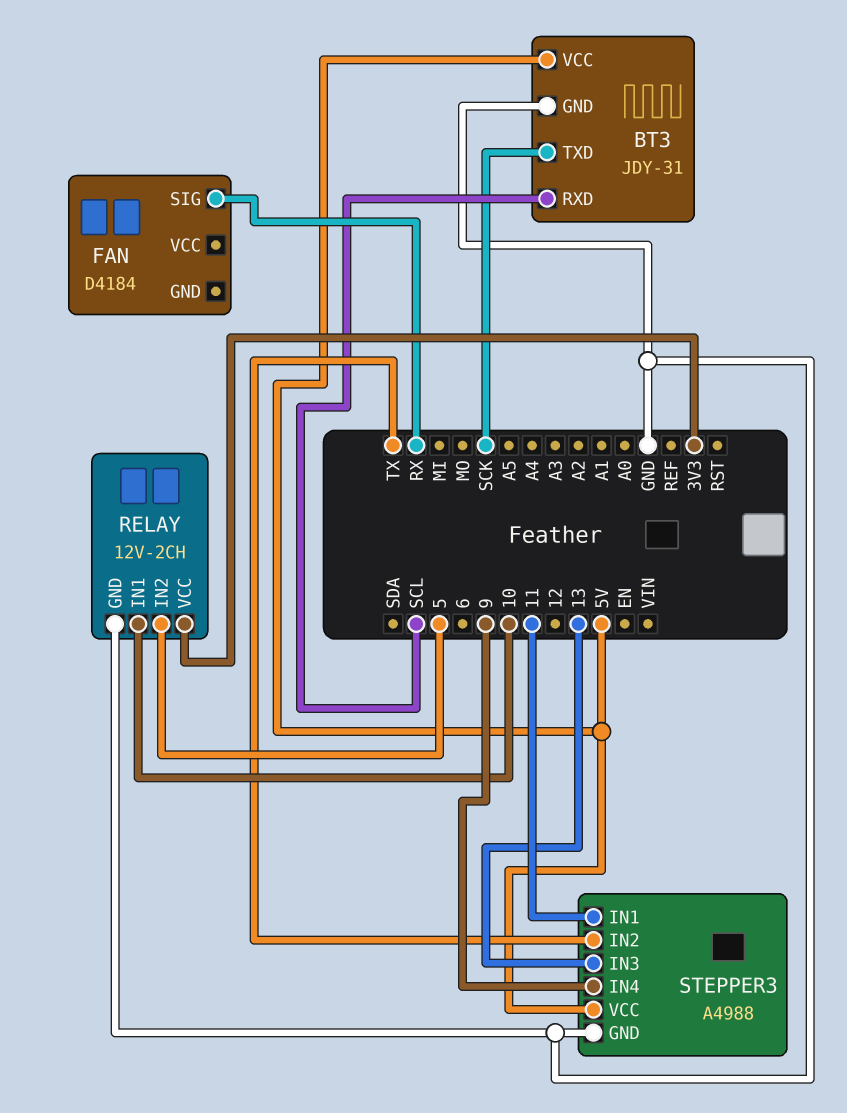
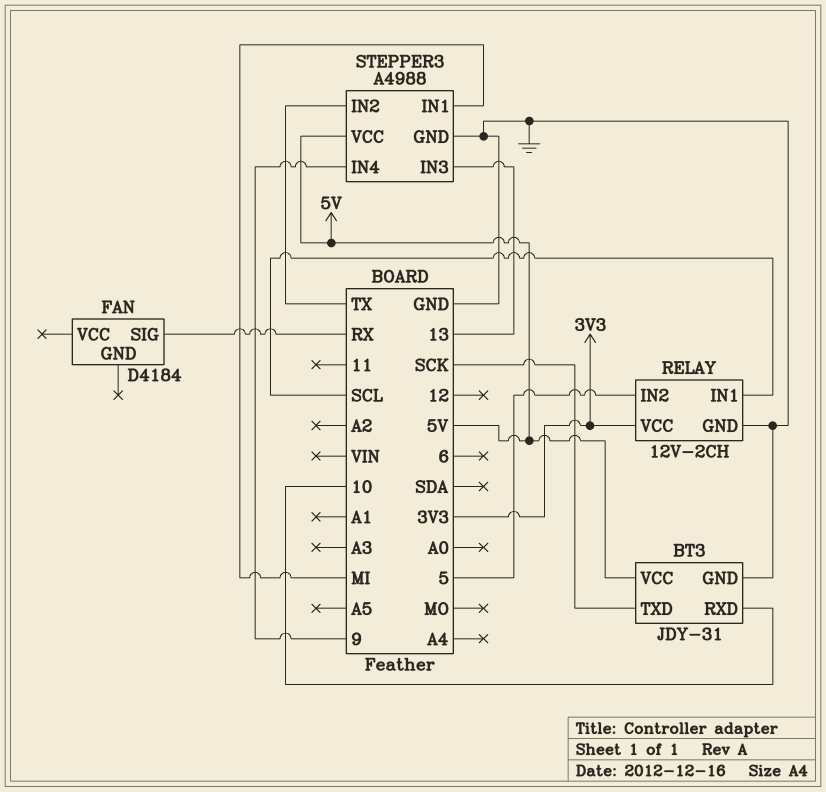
BT3 pin RXD: SCL -> 10
RELAY pin IN1: 10 -> SCL
STEPPER3 pin IN1: 11 -> MI

